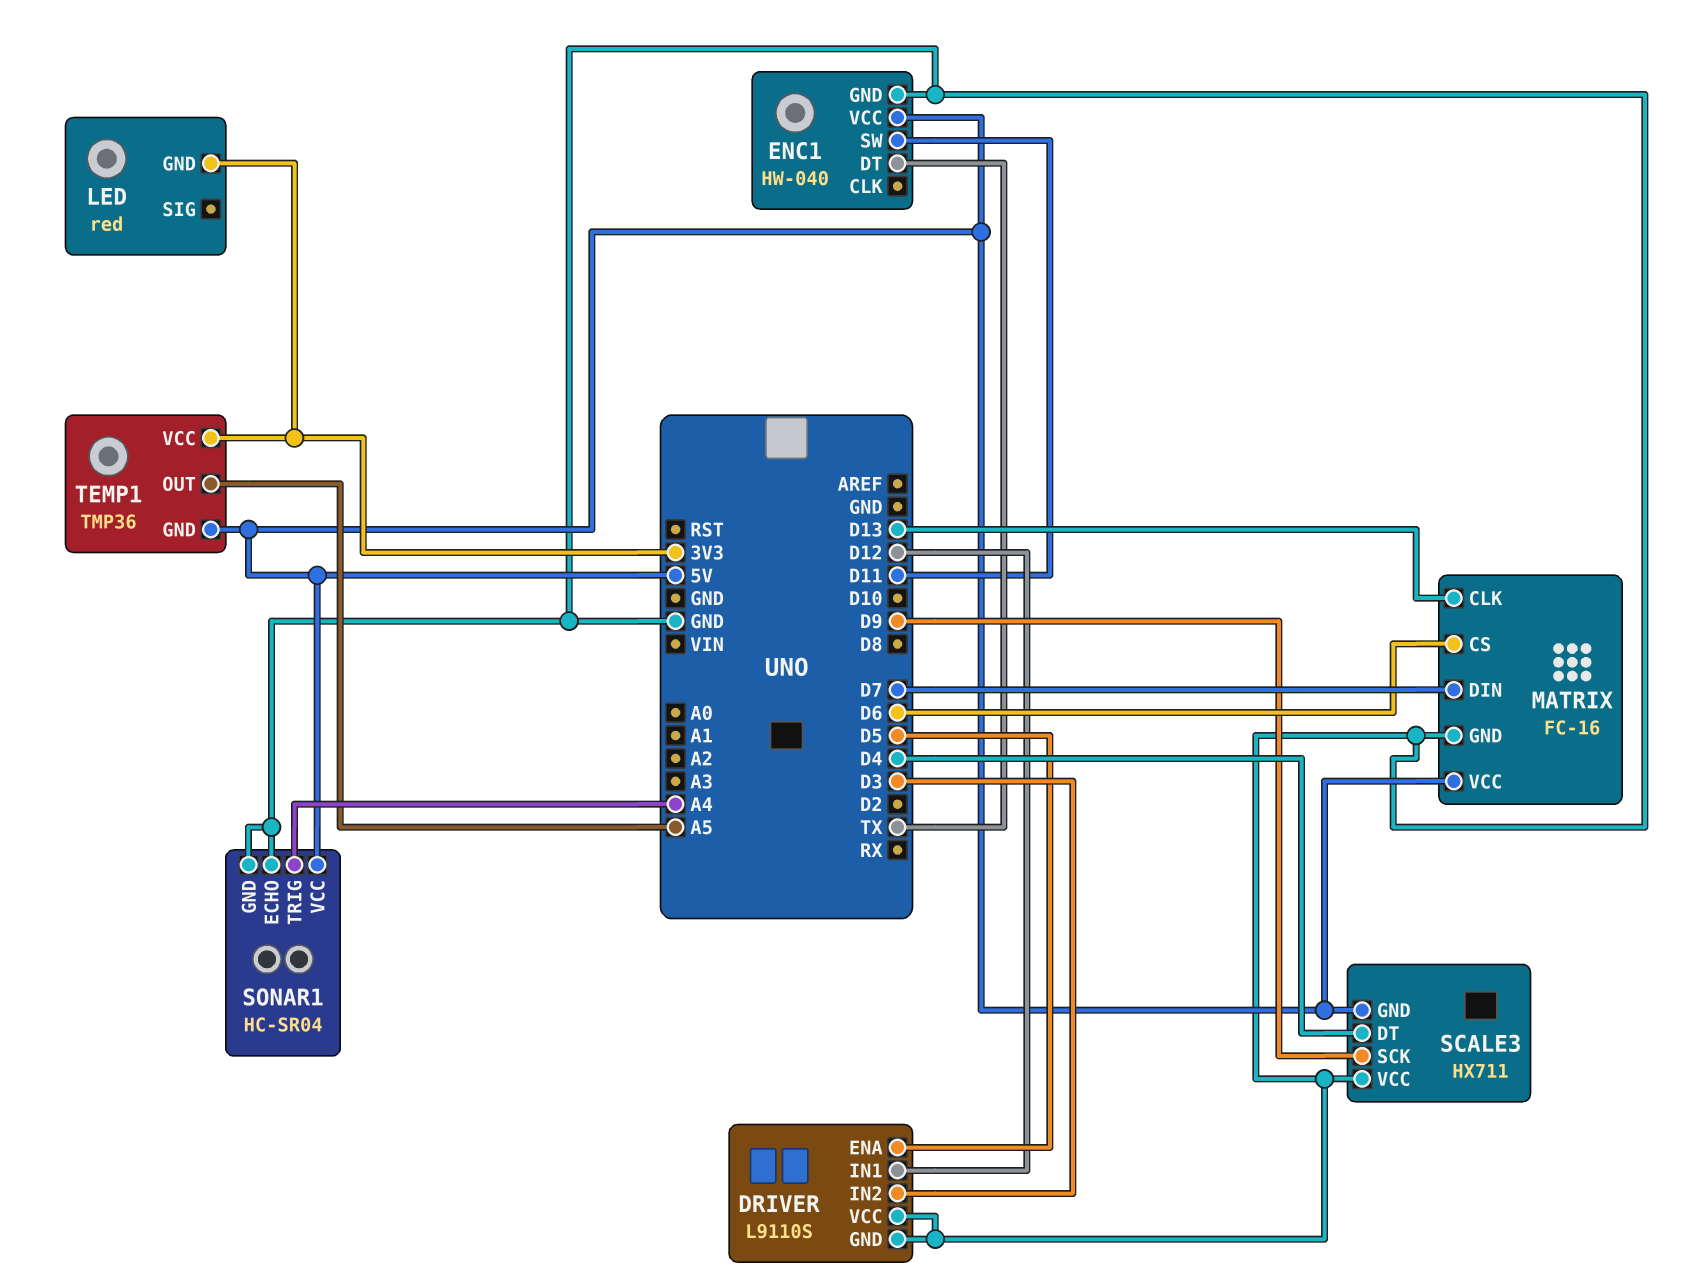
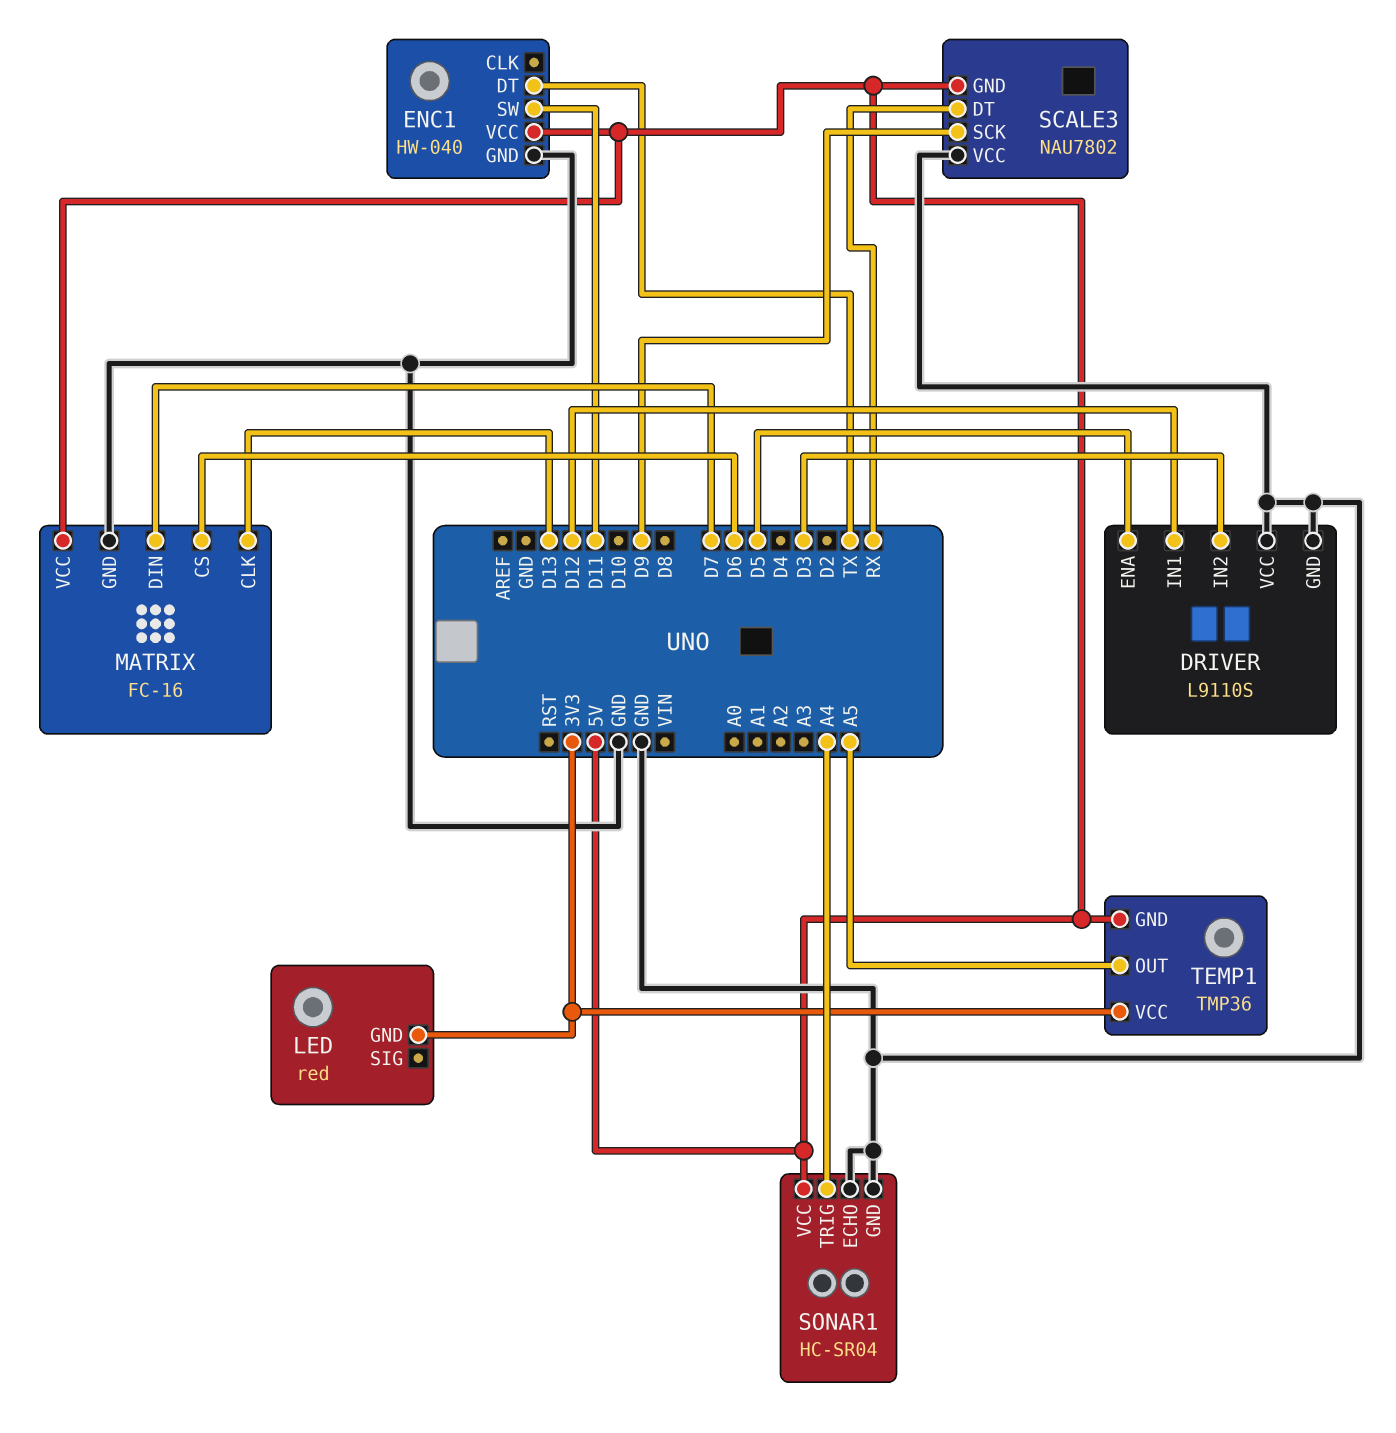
SCALE3: HX711 -> NAU7802
SCALE3 pin DT: D4 -> RX

